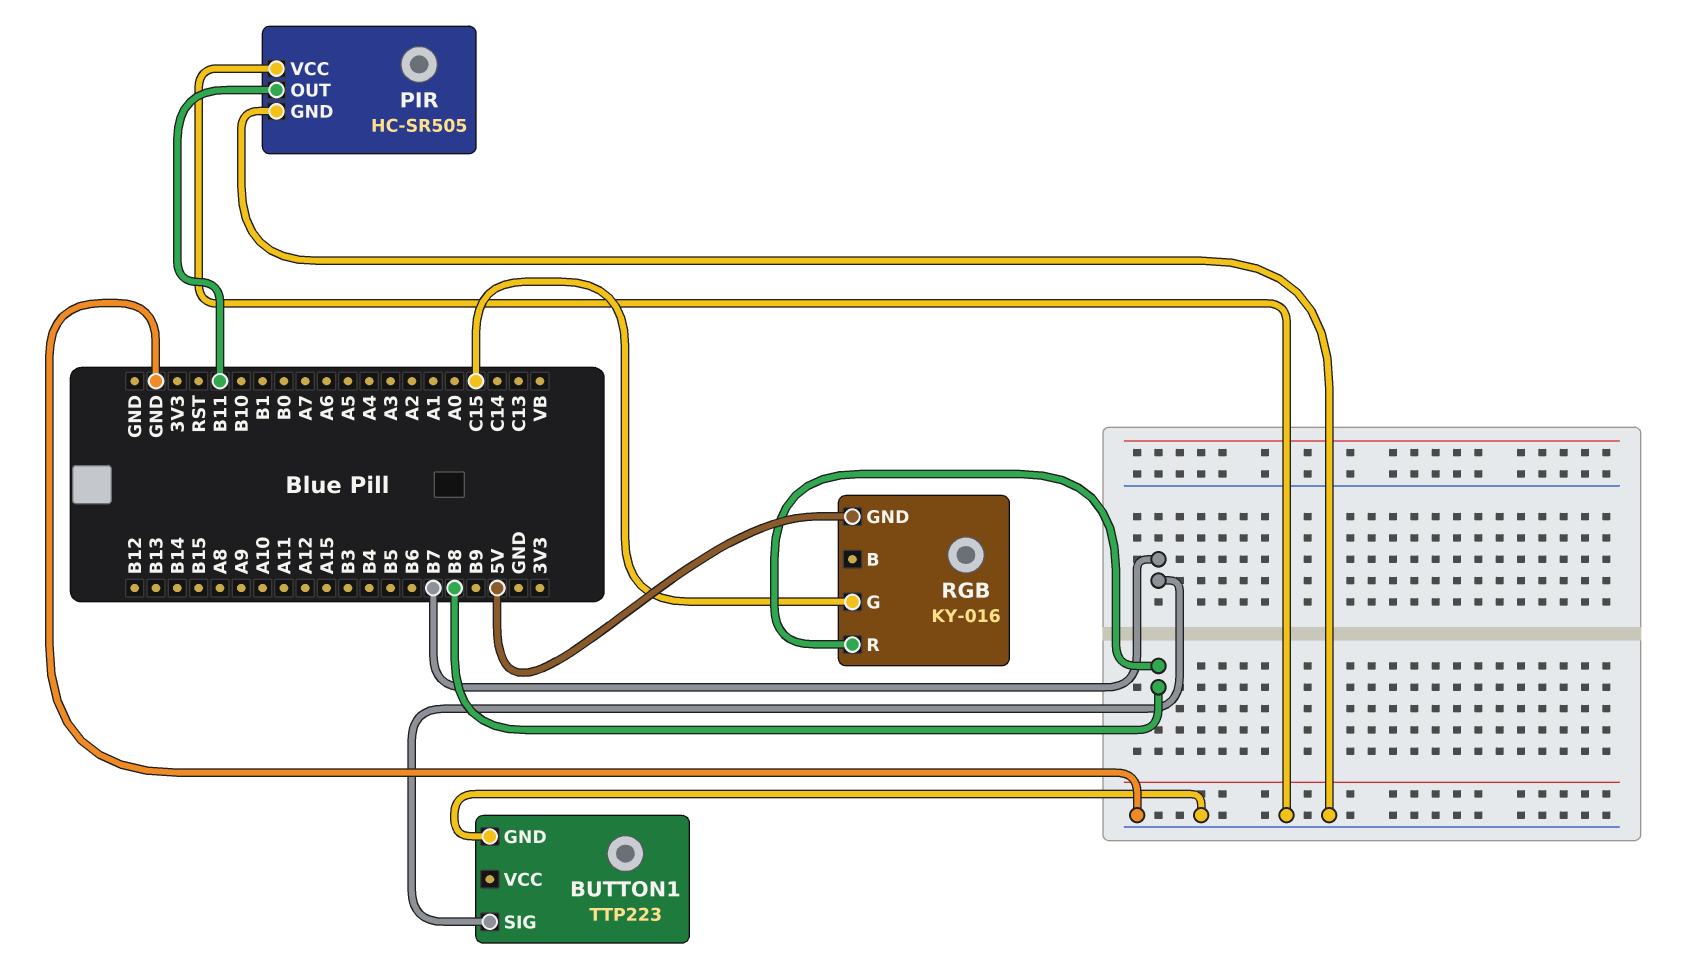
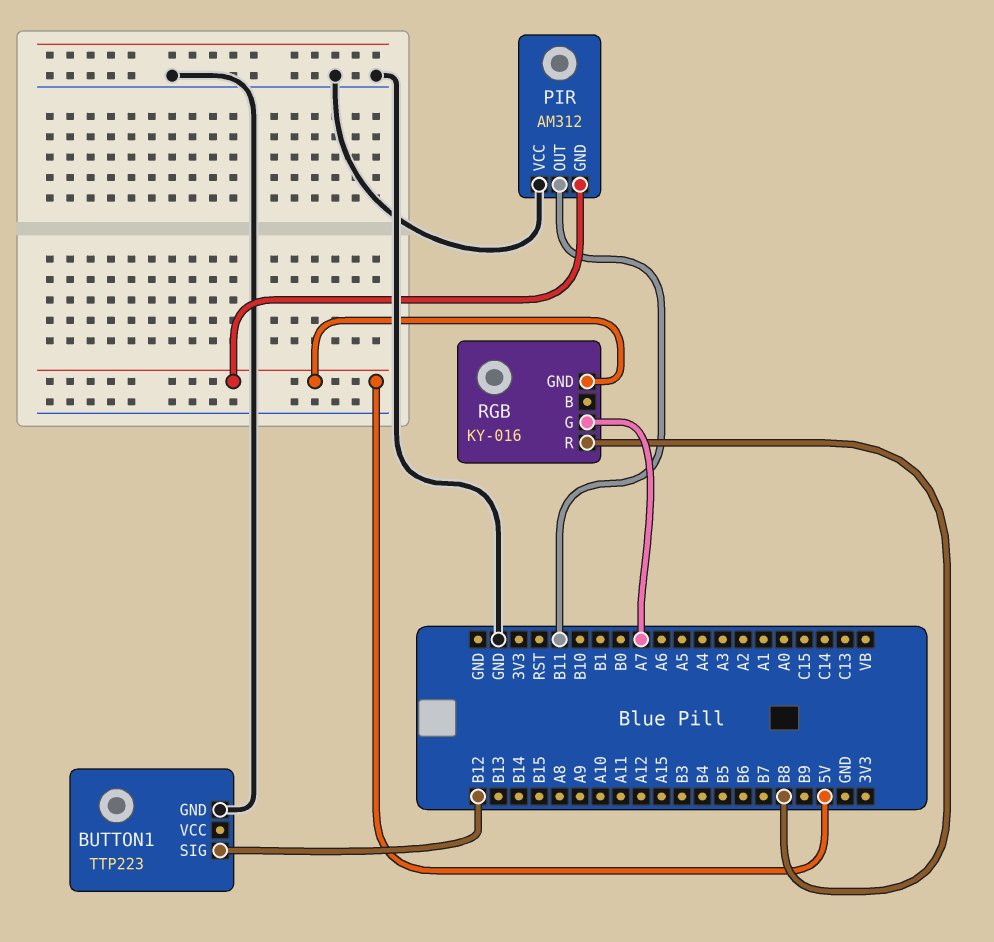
BUTTON1 pin SIG: B7 -> B12
PIR: HC-SR505 -> AM312
PIR pin GND: GND -> 5V
RGB pin G: C15 -> A7

